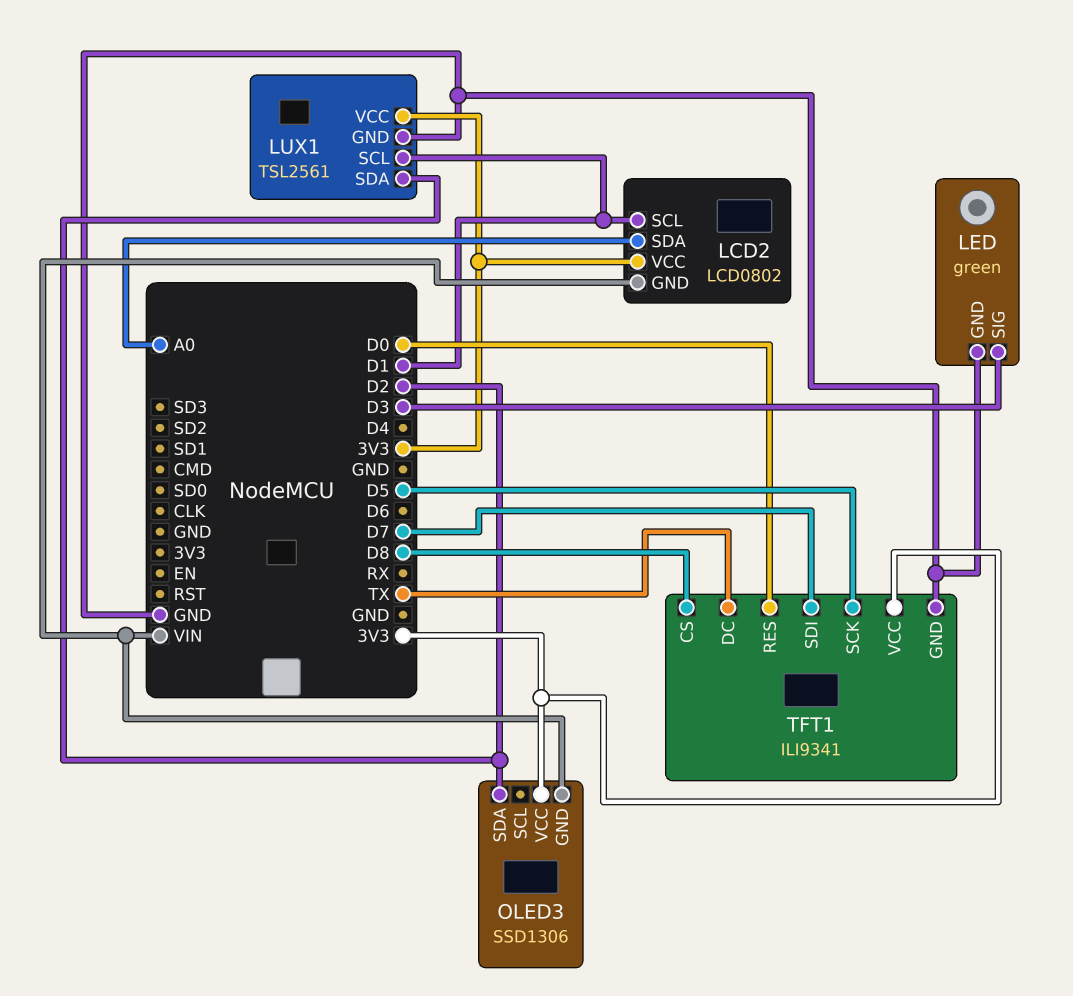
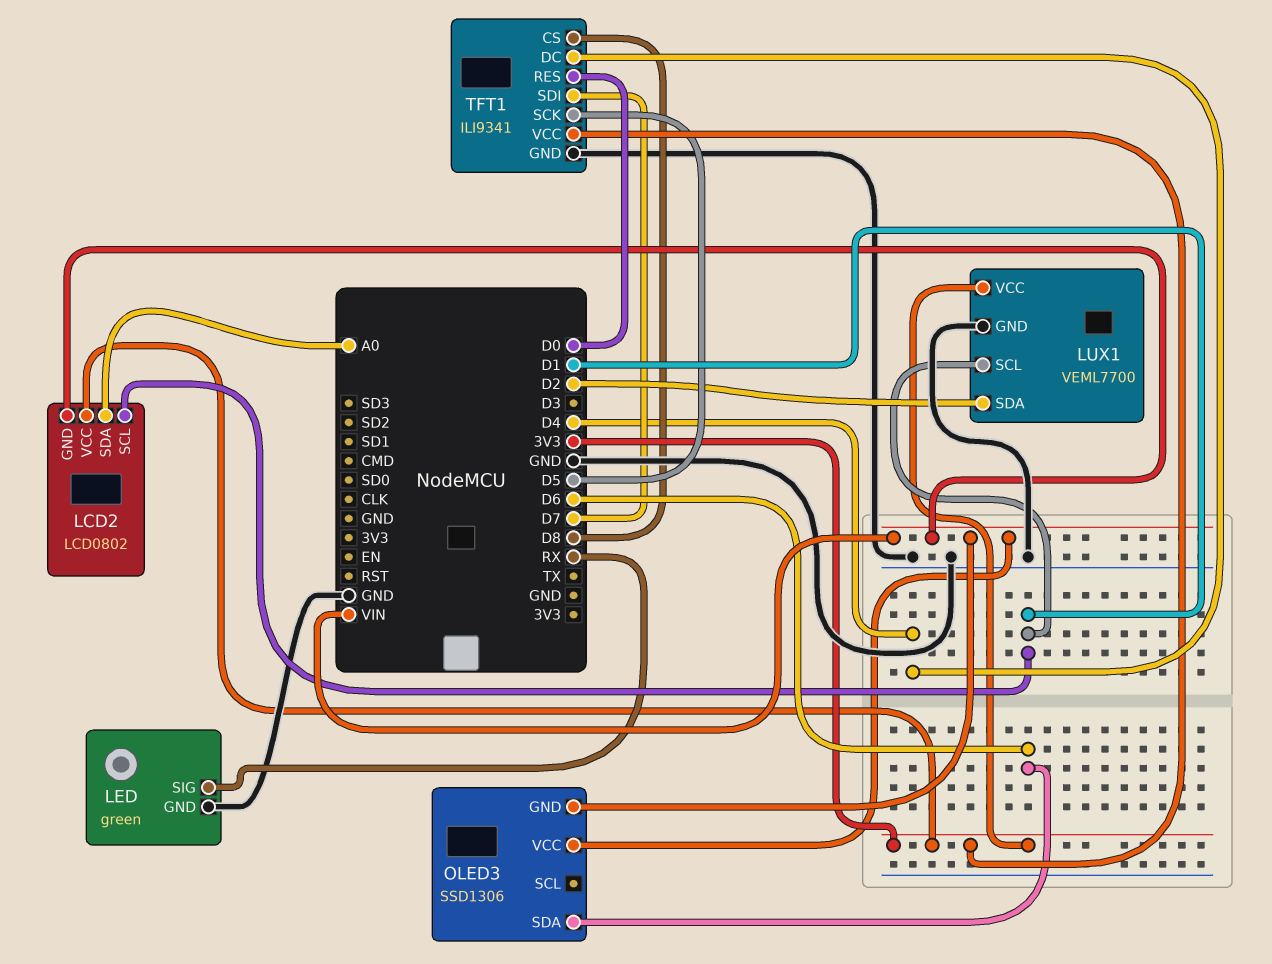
LED pin SIG: D3 -> RX
LUX1: TSL2561 -> VEML7700
OLED3 pin SDA: D2 -> D6
OLED3 pin VCC: 3V3 -> VIN
TFT1 pin DC: TX -> D4

